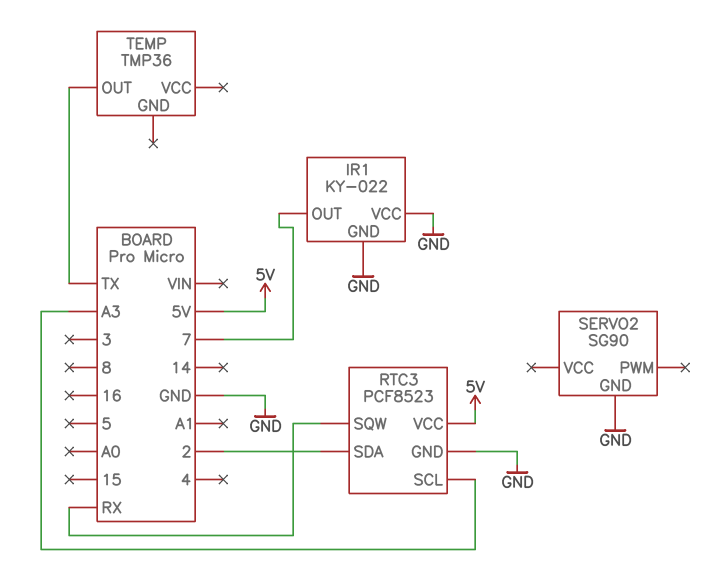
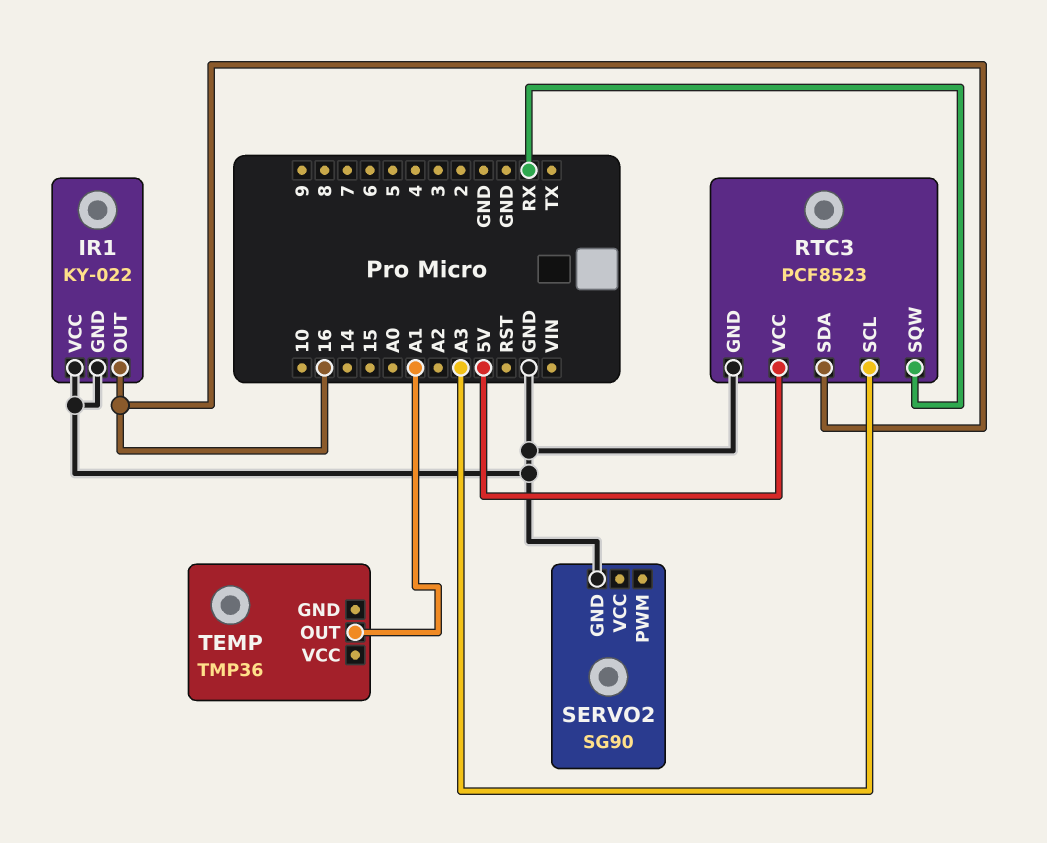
IR1 pin OUT: 7 -> 16
RTC3 pin SDA: 2 -> 16
TEMP pin OUT: TX -> A1

